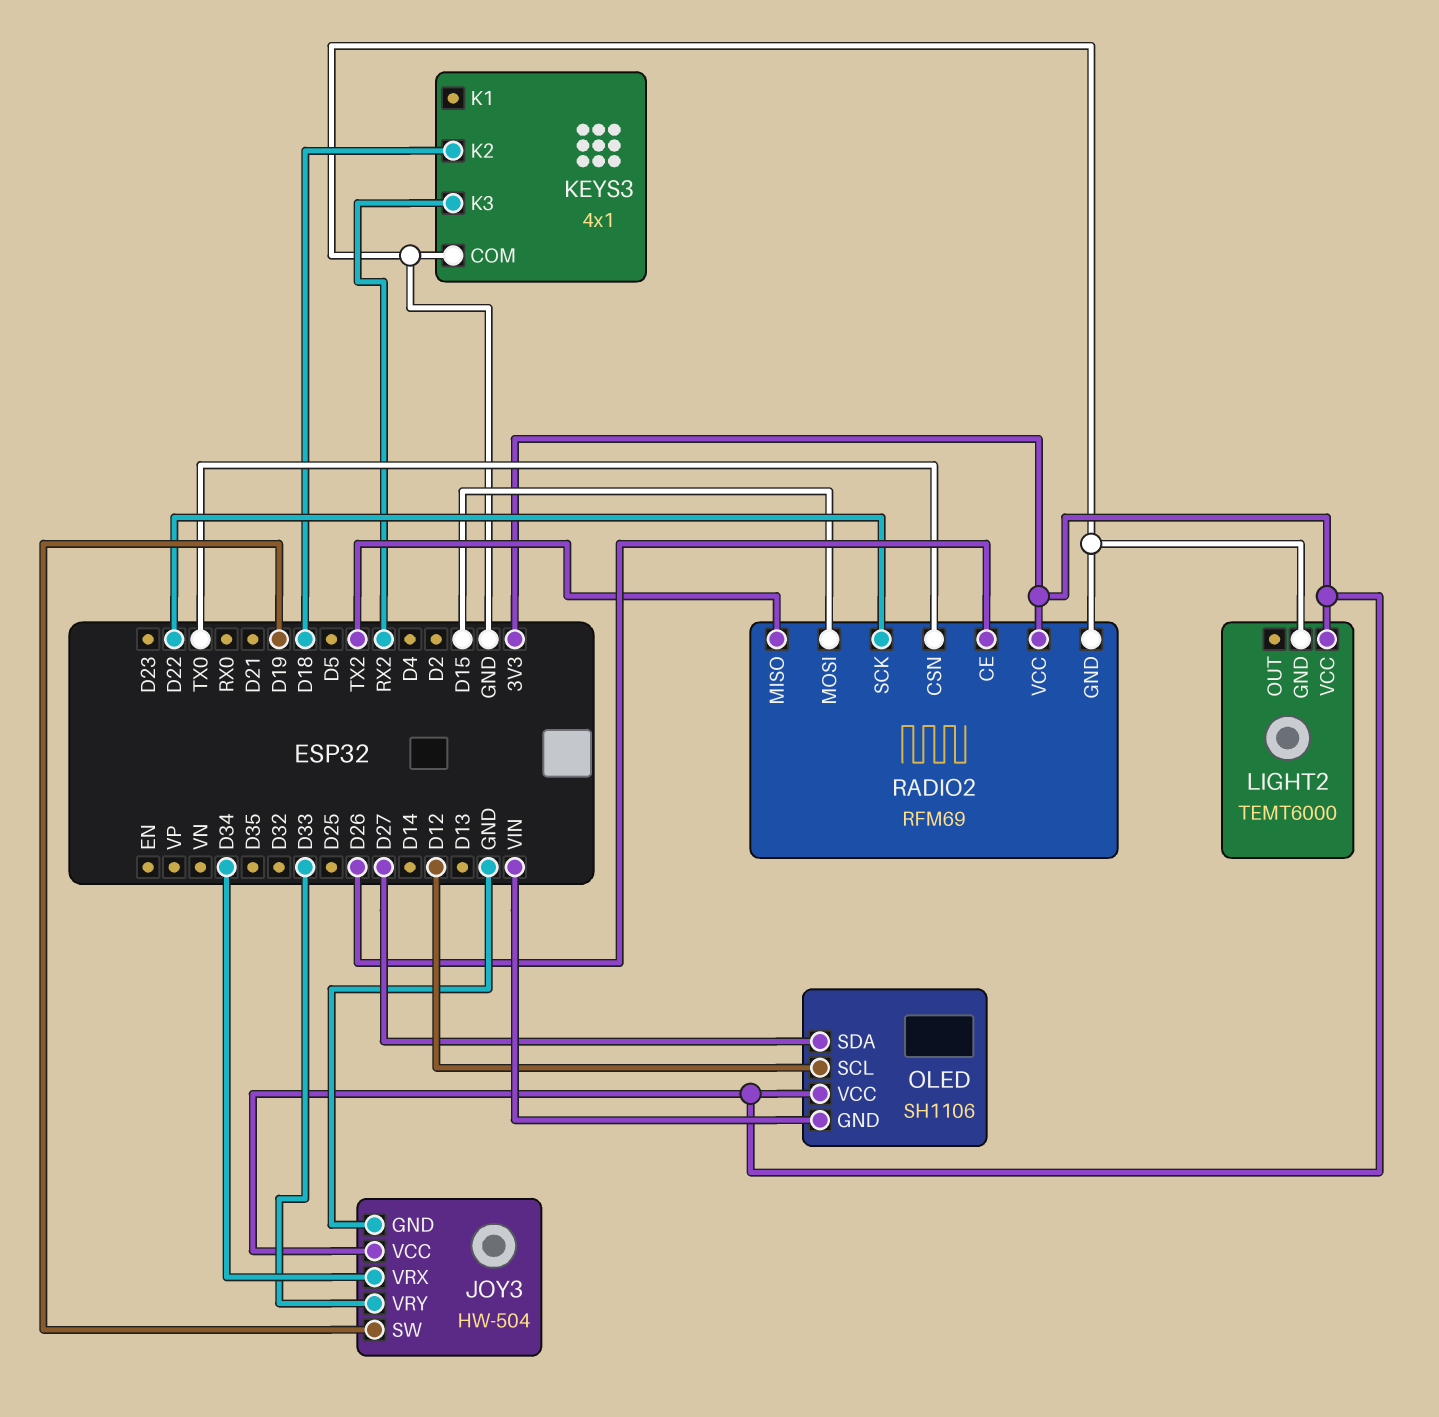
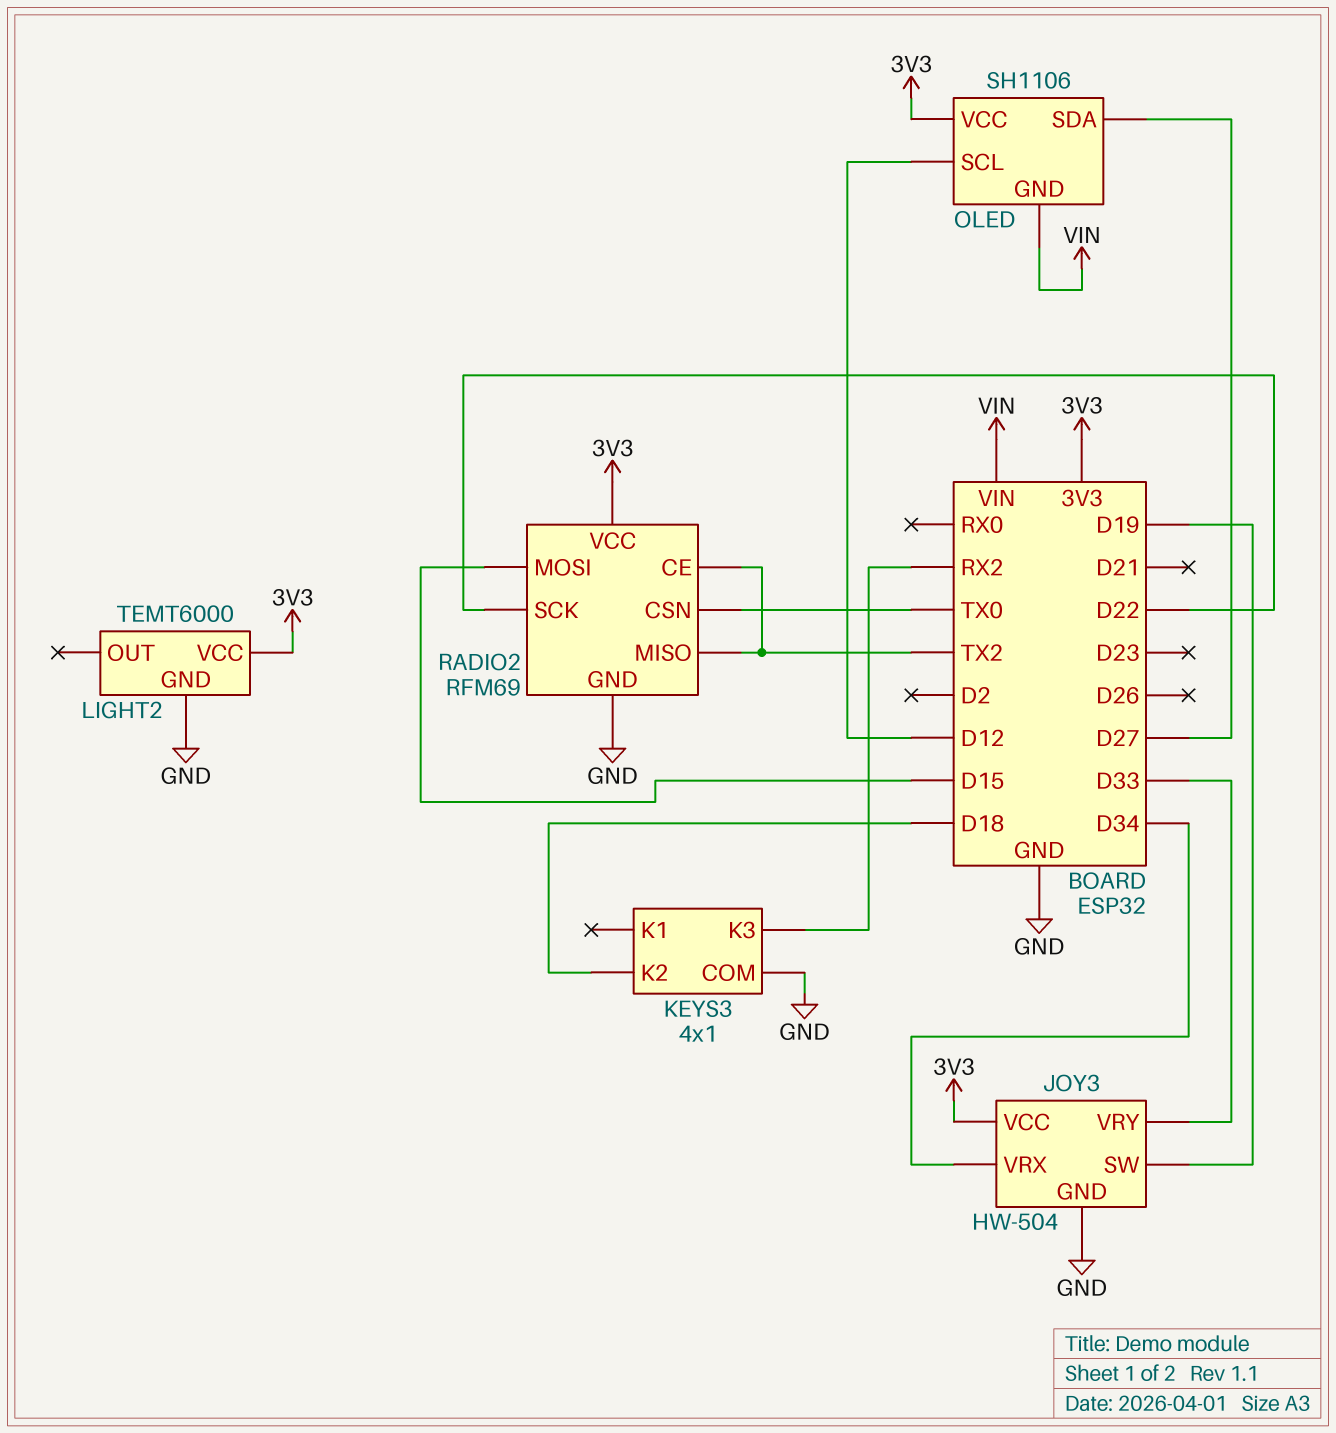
RADIO2 pin CE: D26 -> TX2

